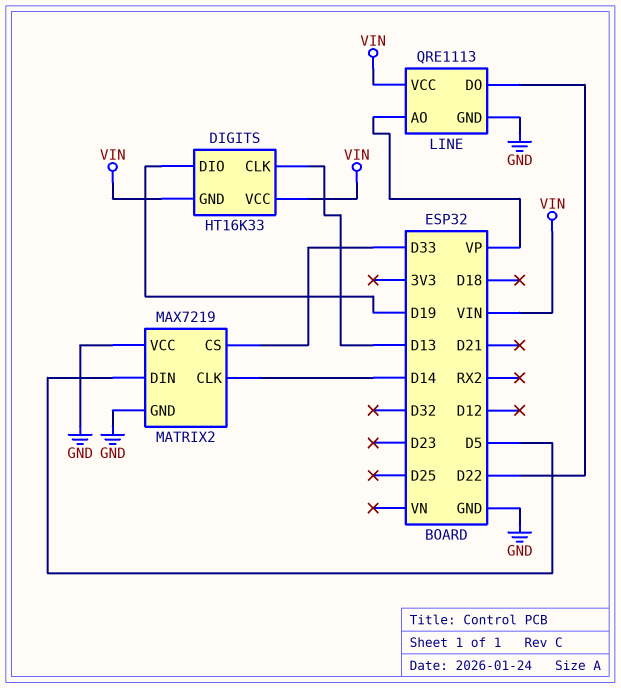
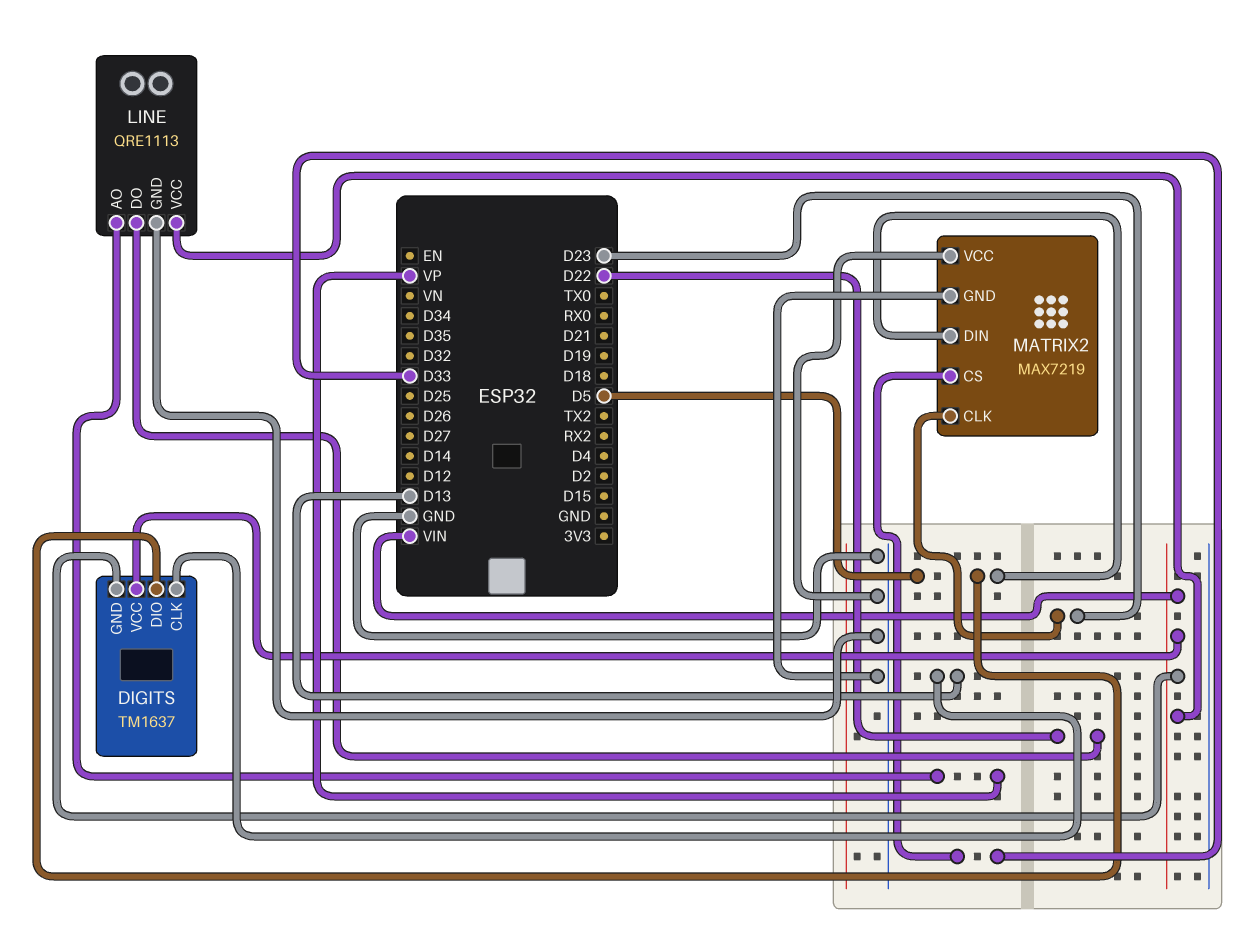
DIGITS: HT16K33 -> TM1637
DIGITS pin DIO: D19 -> D5
MATRIX2 pin CLK: D14 -> D23

